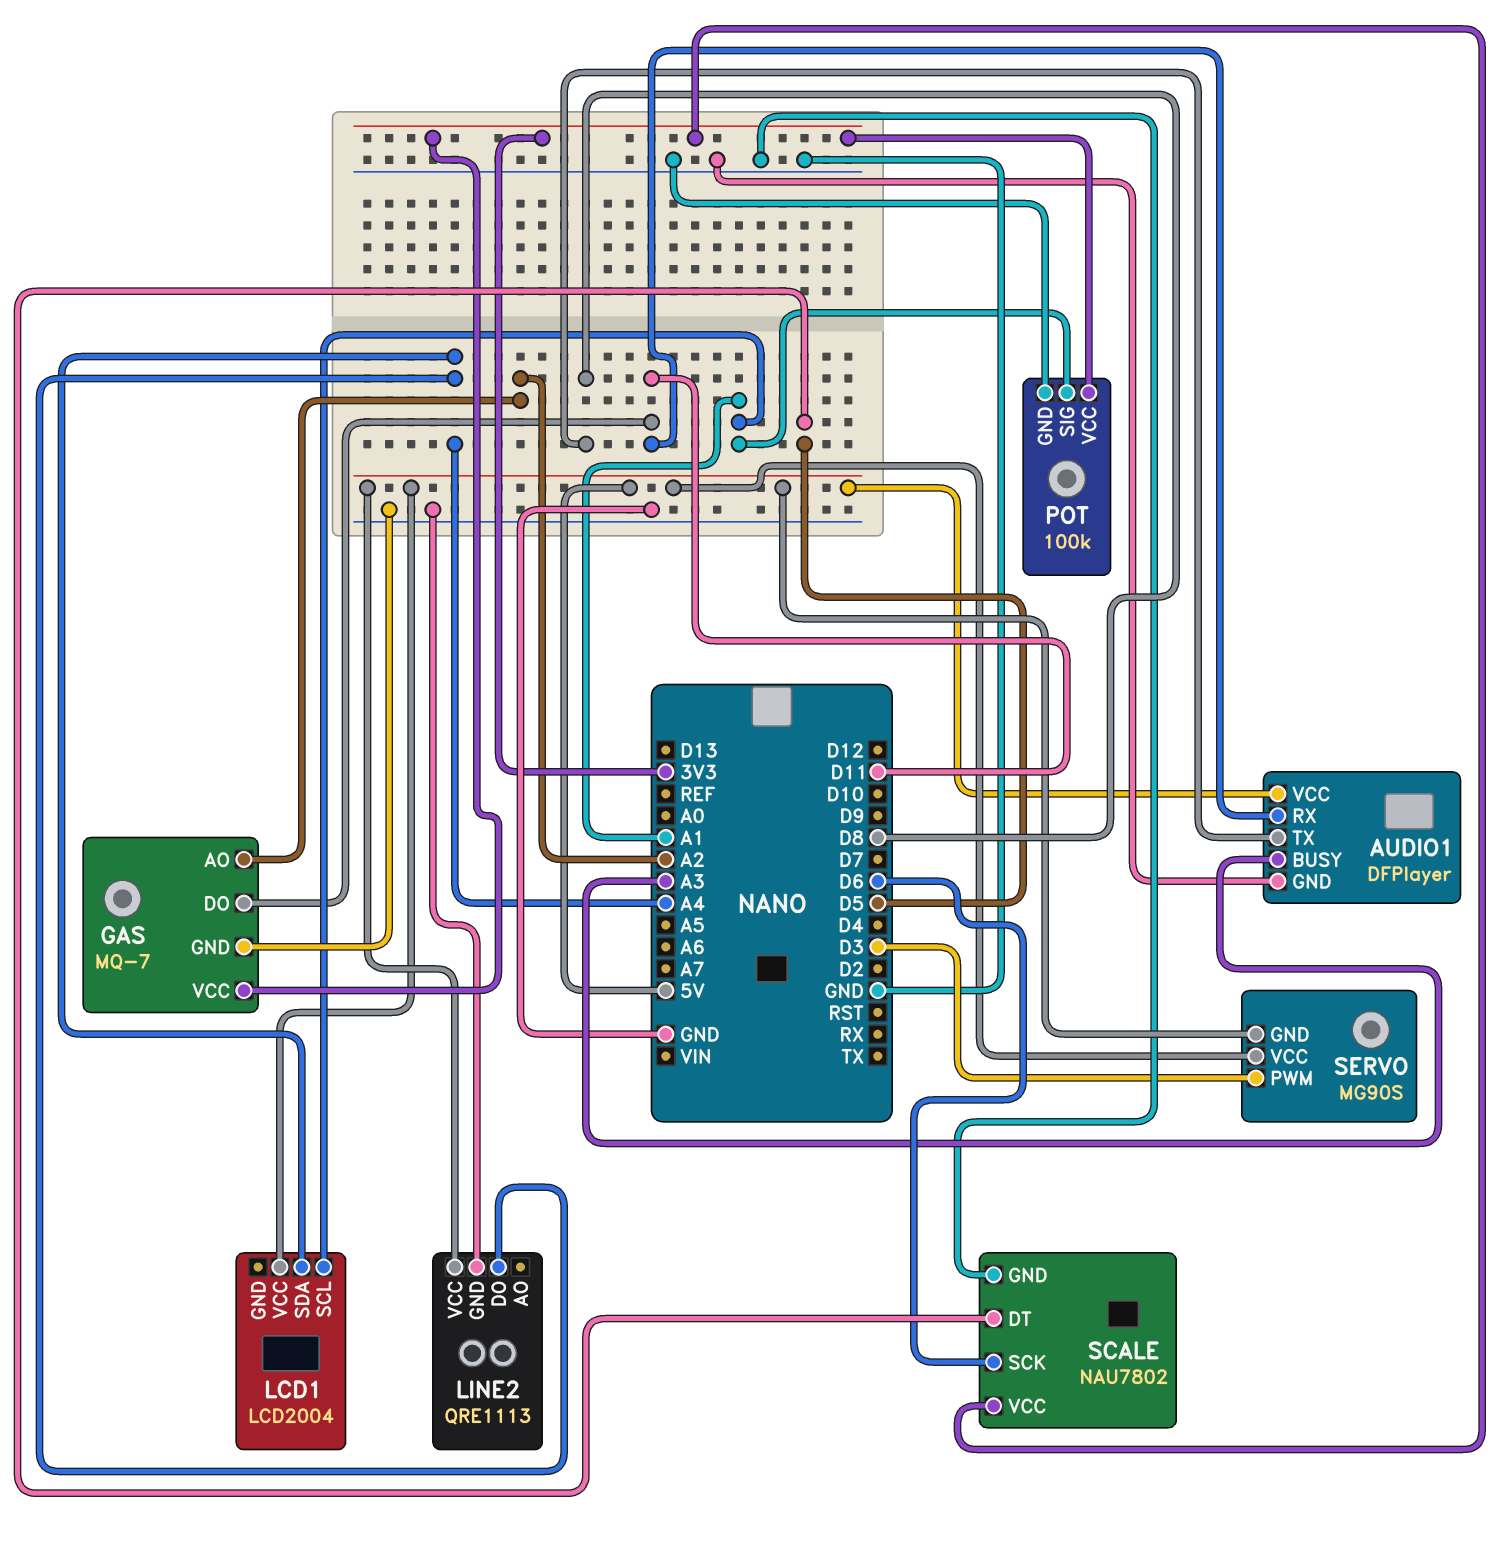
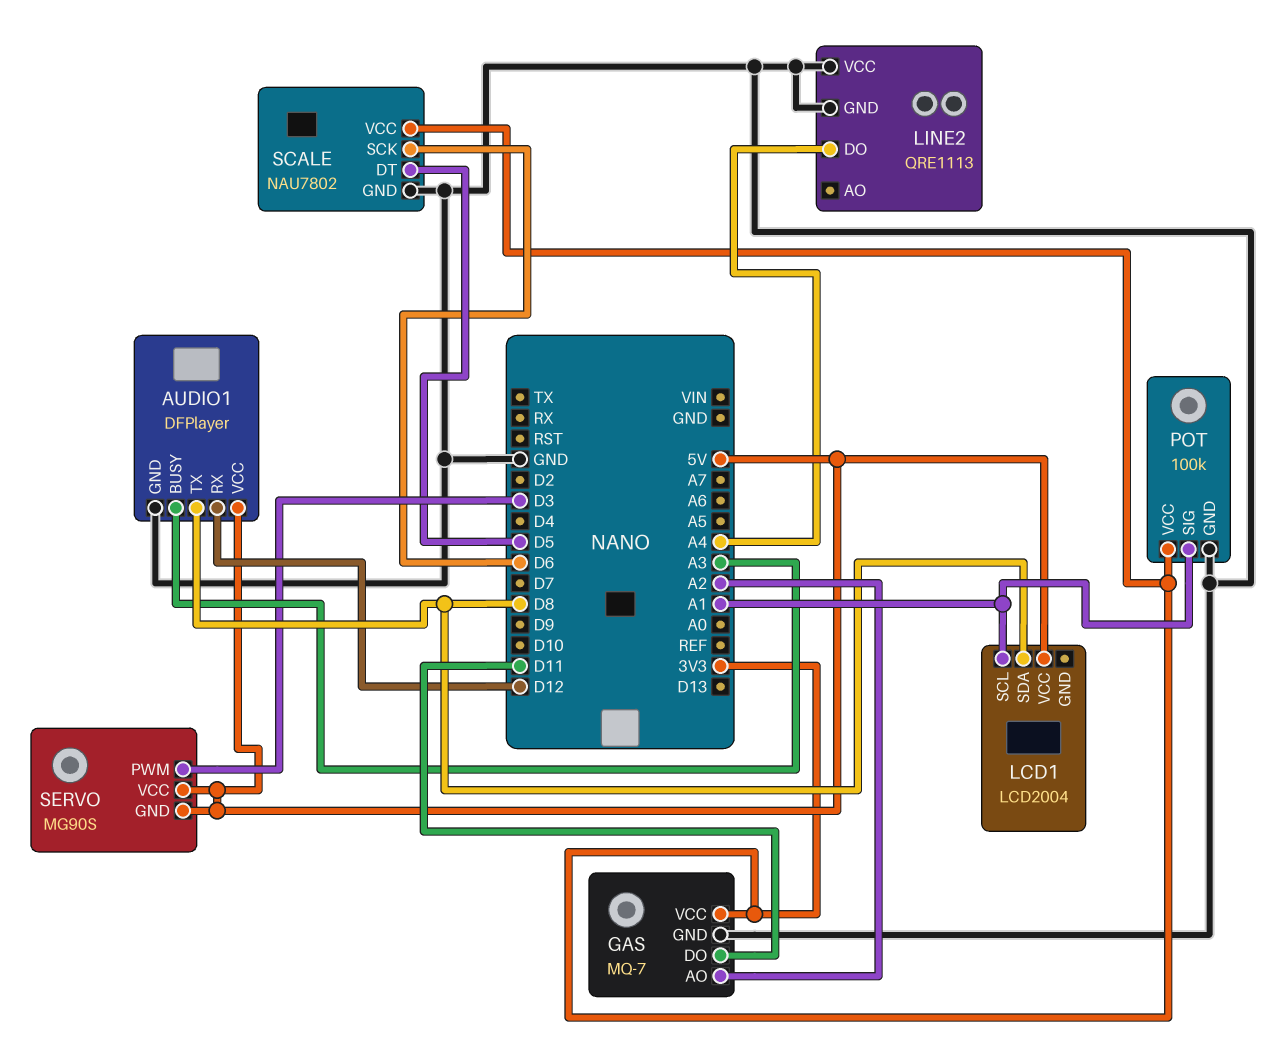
AUDIO1 pin RX: D11 -> D12
LCD1 pin SDA: A4 -> D8
LINE2 pin VCC: 5V -> GND

